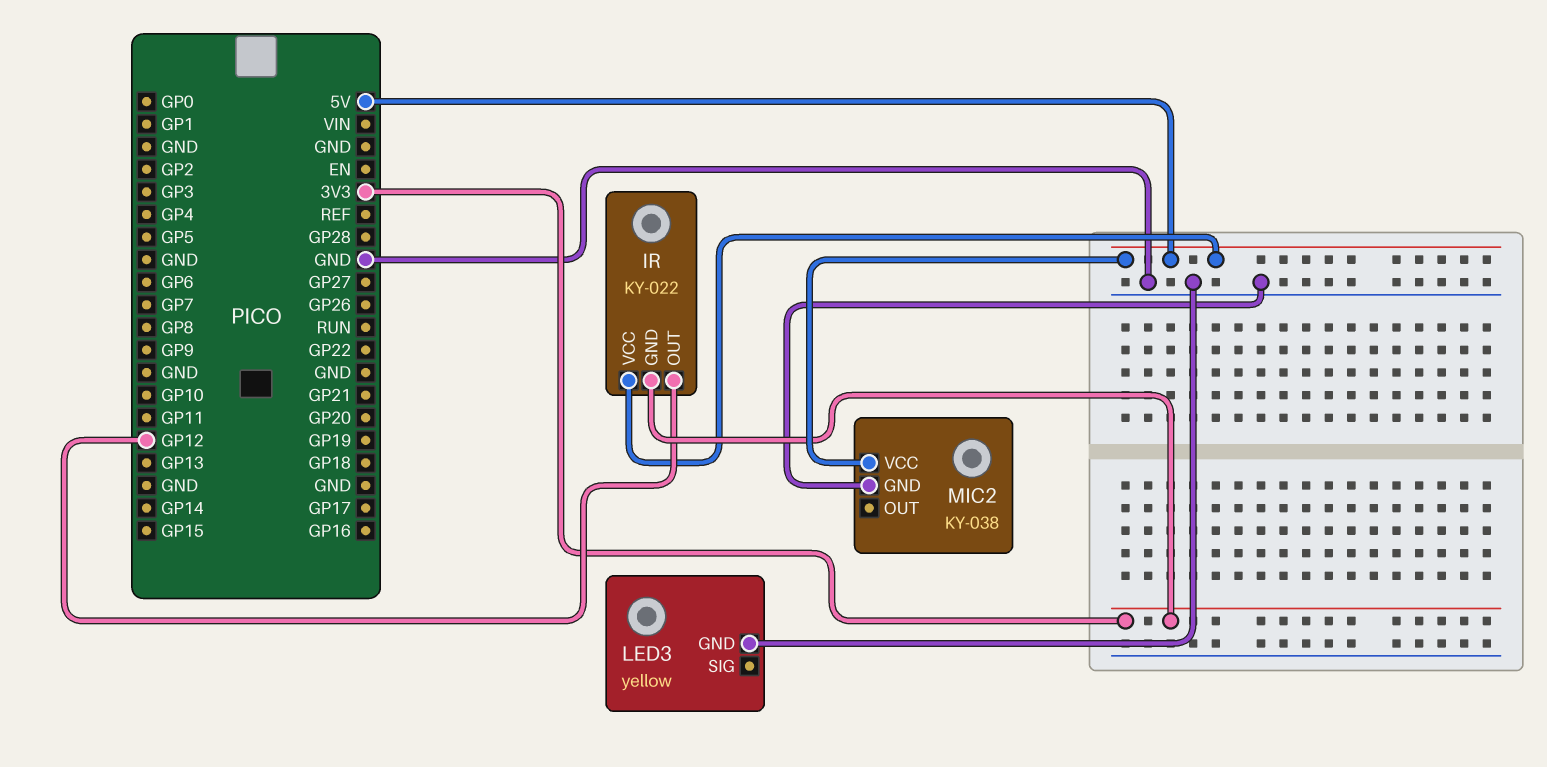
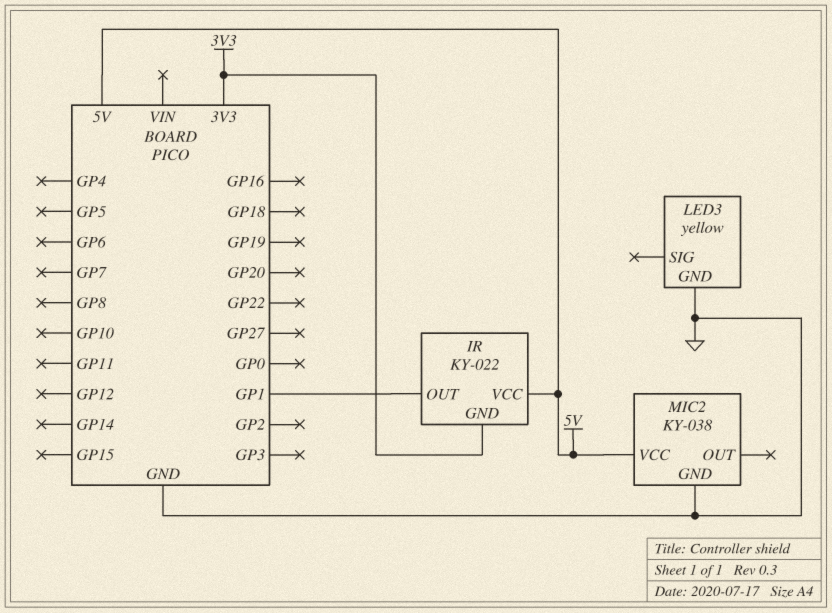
IR pin OUT: GP12 -> GP1

